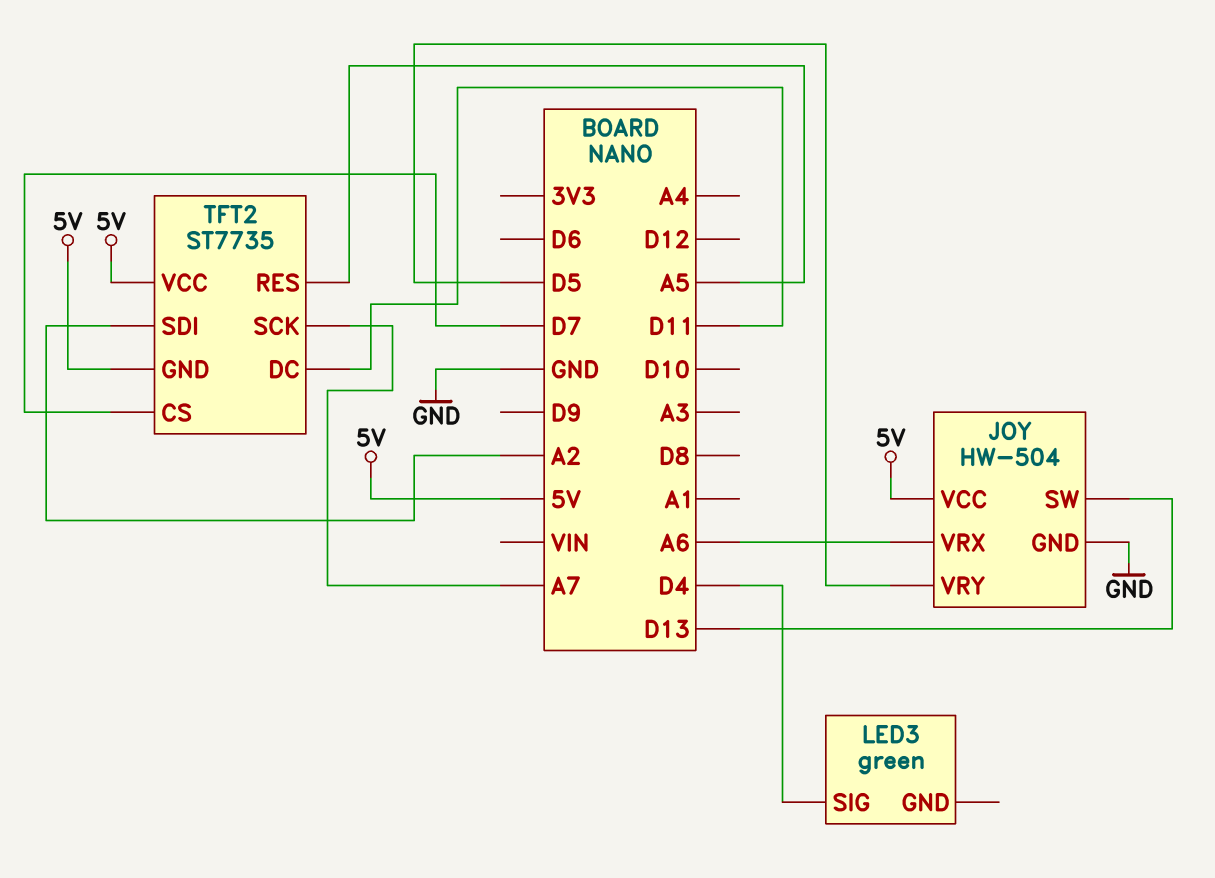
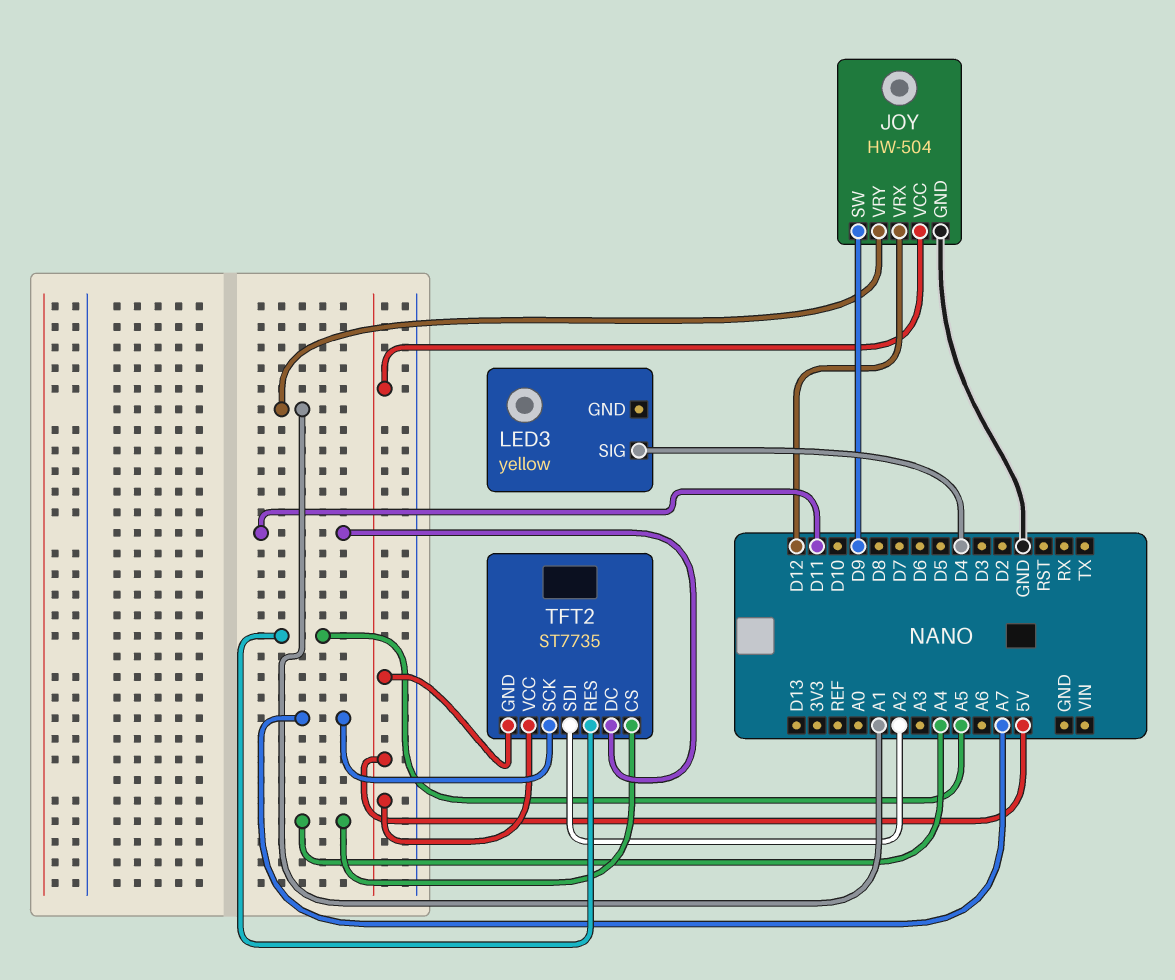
JOY pin SW: D13 -> D9
JOY pin VRX: A6 -> D12
JOY pin VRY: D5 -> A1
LED3: green -> yellow
TFT2 pin CS: D7 -> A4

